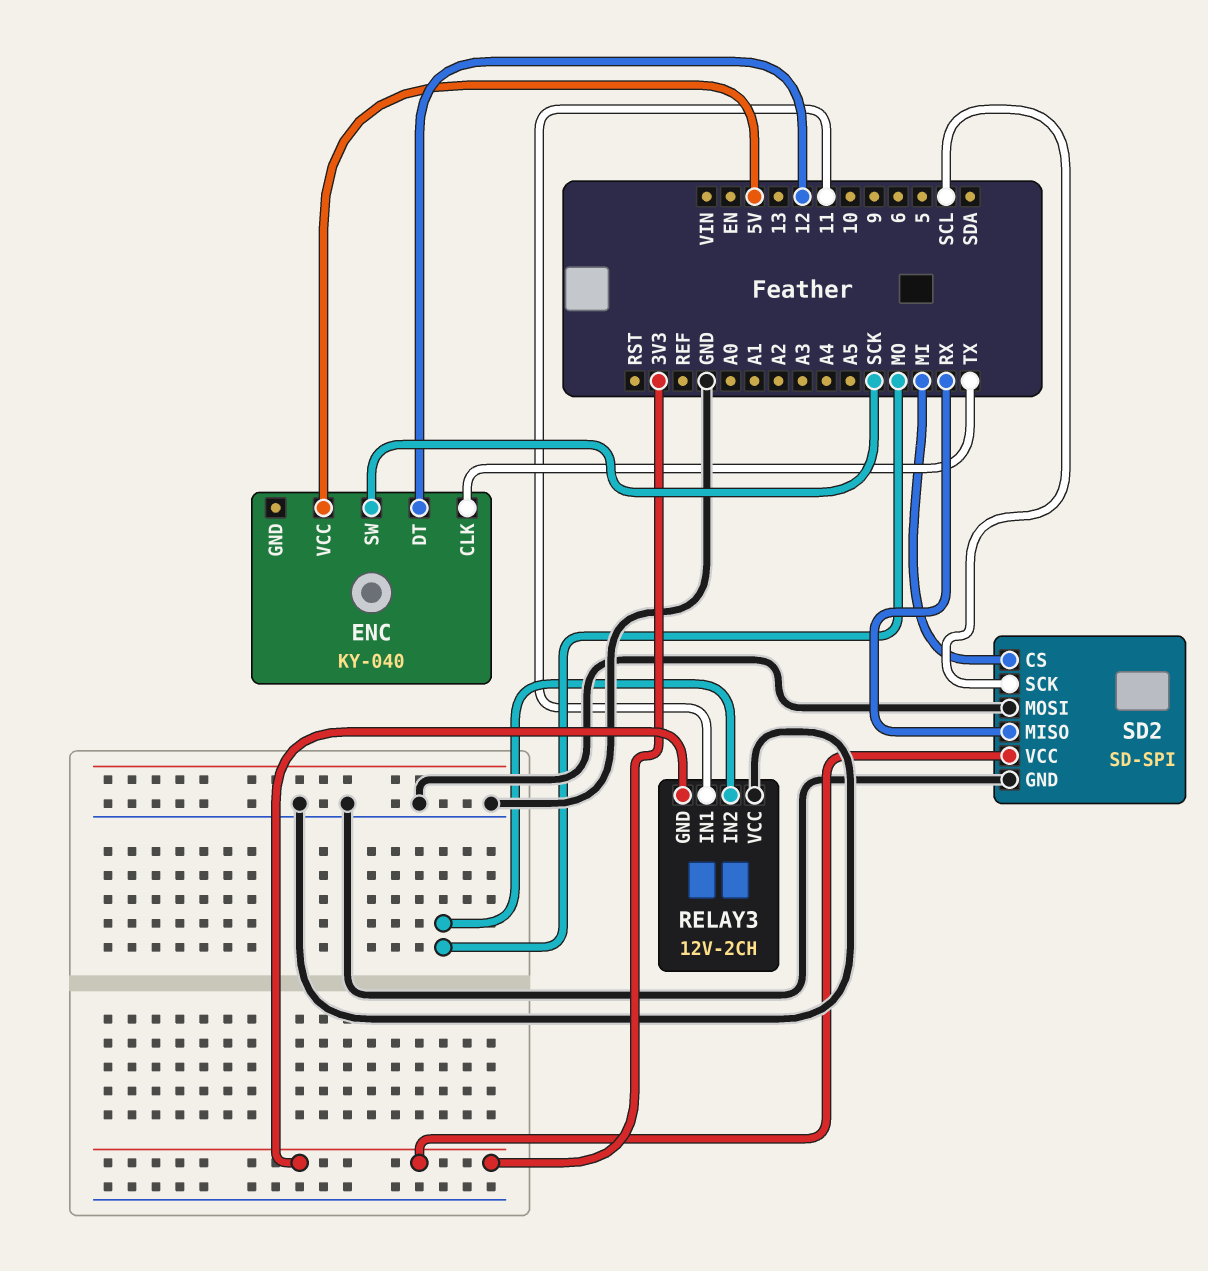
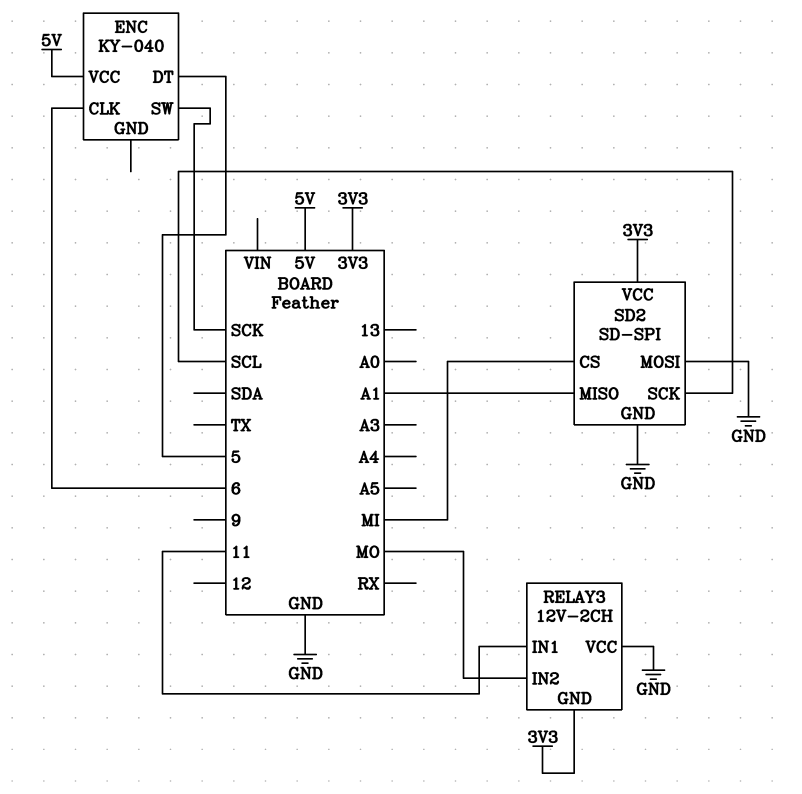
ENC pin CLK: TX -> 6
ENC pin DT: 12 -> 5
SD2 pin MISO: RX -> A1

